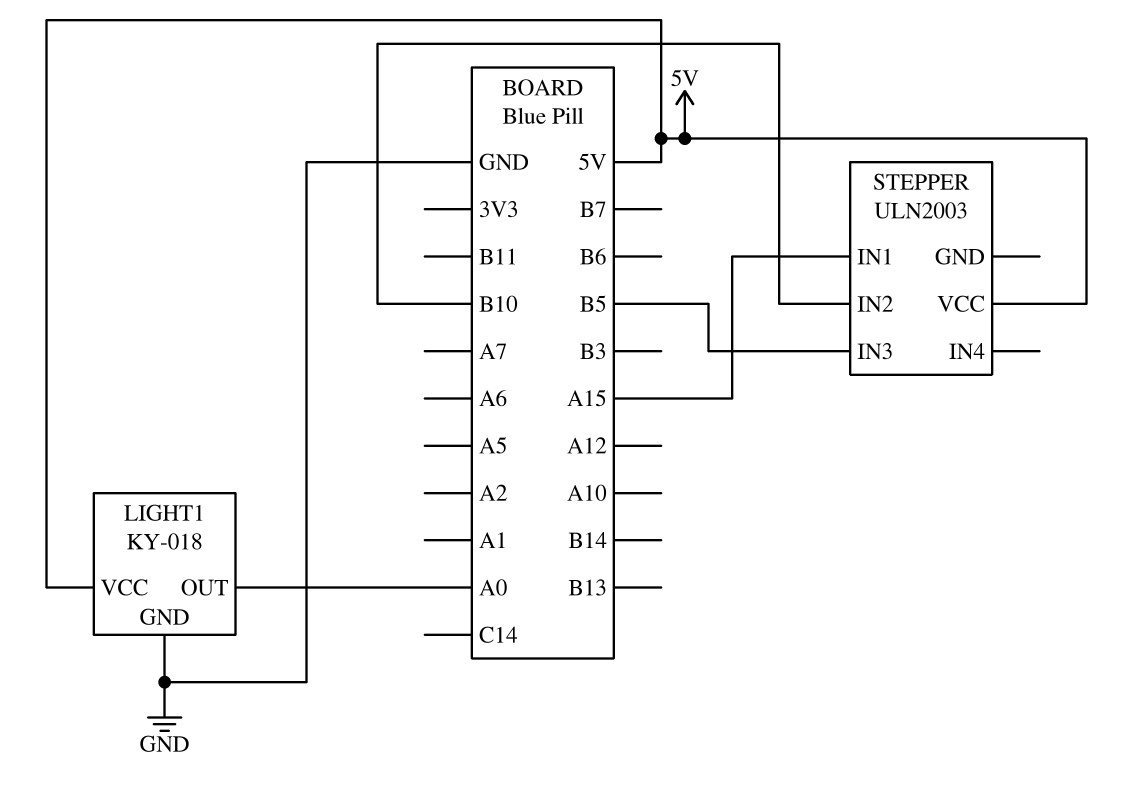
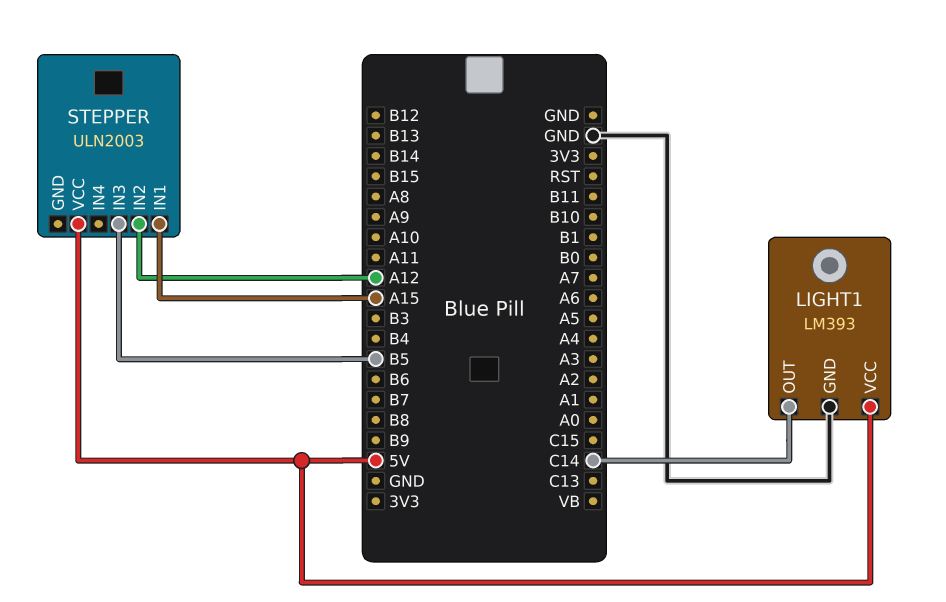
LIGHT1: KY-018 -> LM393
LIGHT1 pin OUT: A0 -> C14
STEPPER pin IN2: B10 -> A12

